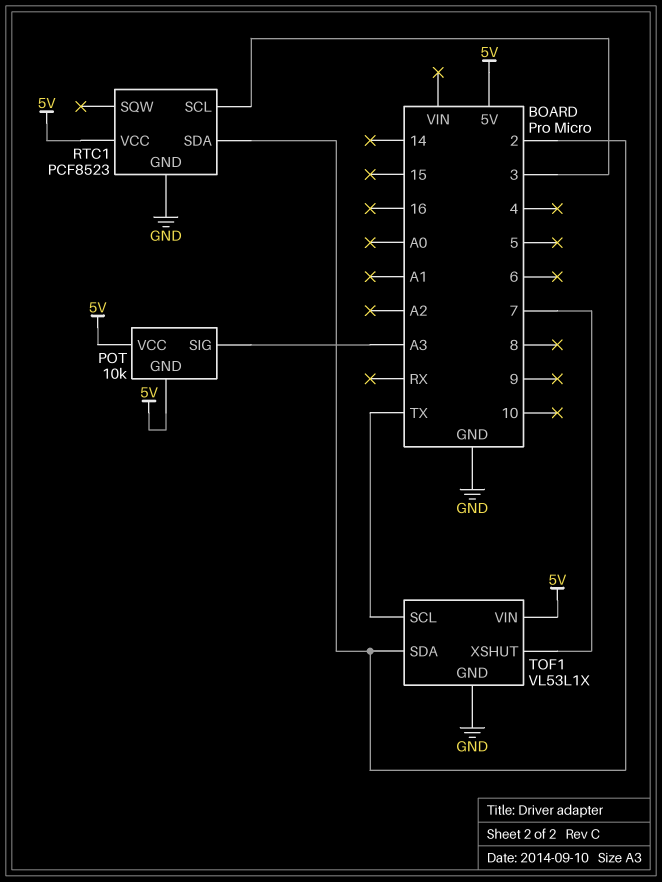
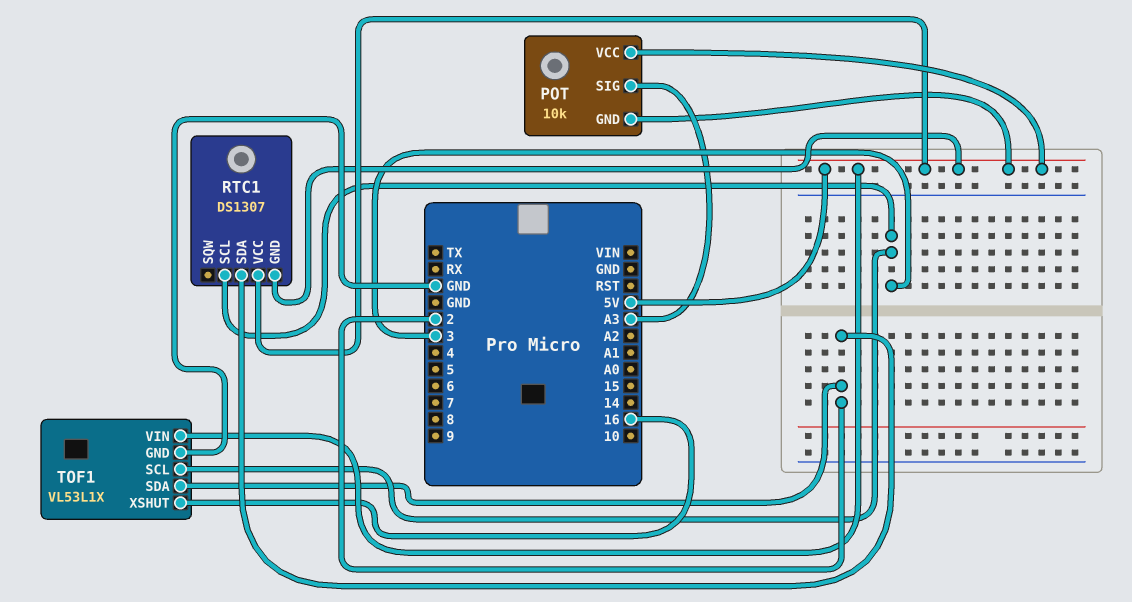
RTC1: PCF8523 -> DS1307
RTC1 pin GND: GND -> 5V
TOF1 pin SCL: TX -> 3
TOF1 pin XSHUT: 7 -> 16

